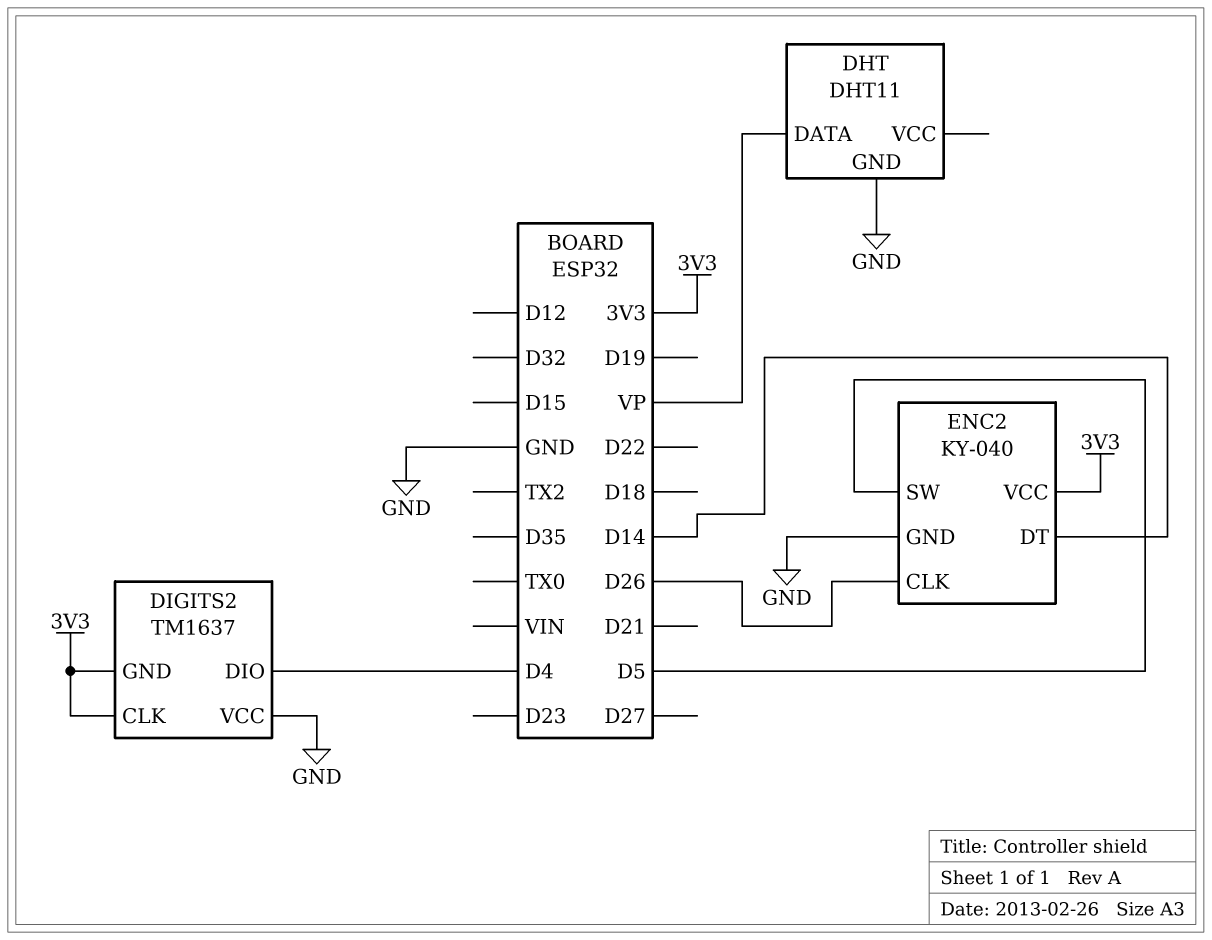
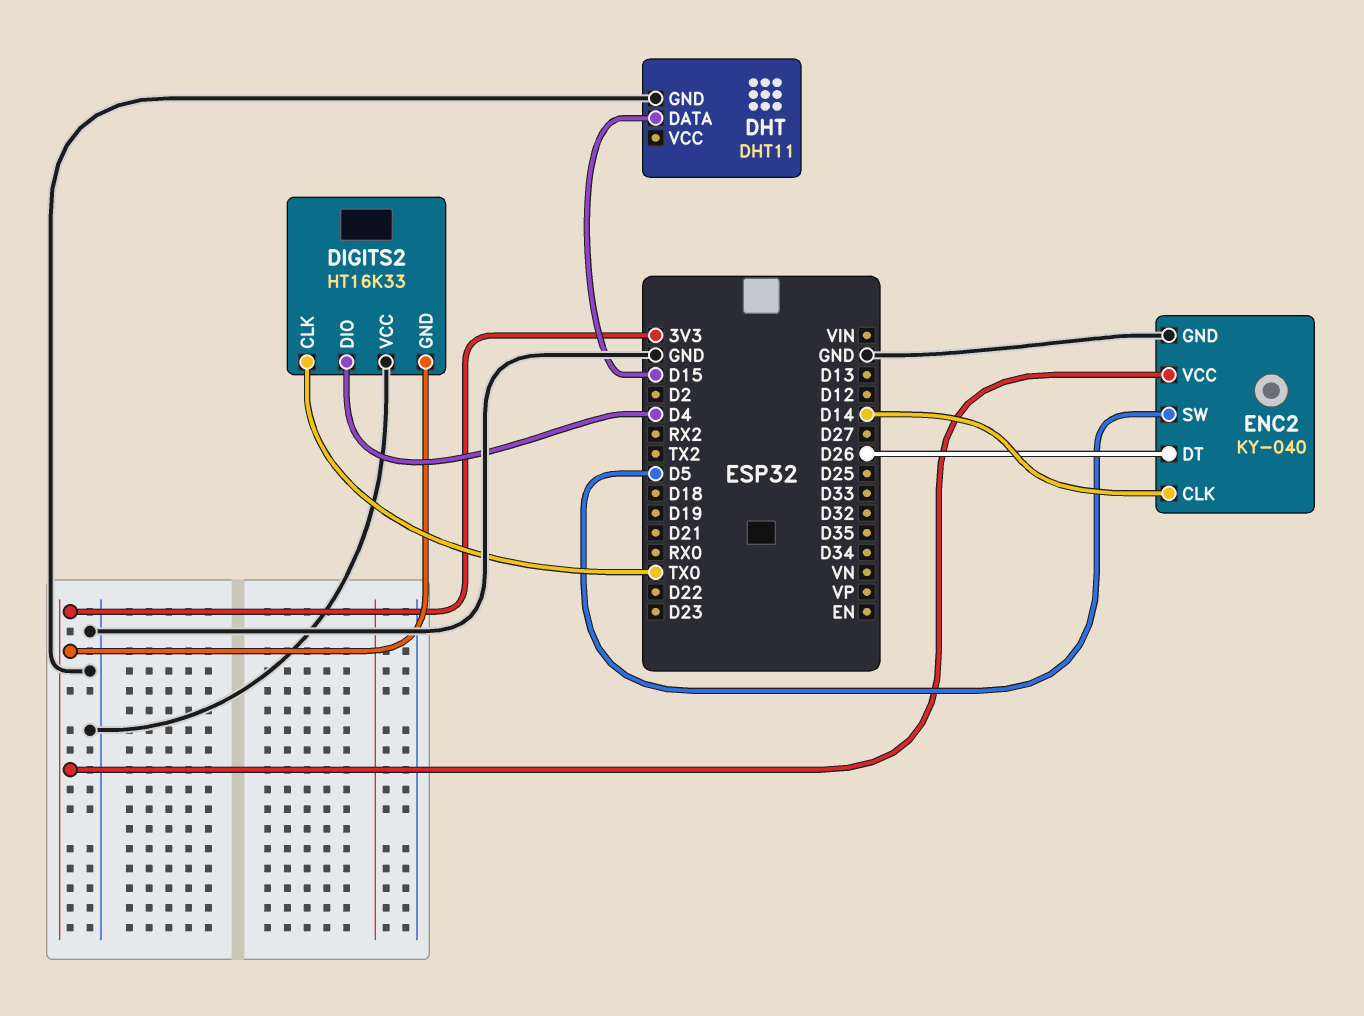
DHT pin DATA: VP -> D15
DIGITS2: TM1637 -> HT16K33
DIGITS2 pin CLK: 3V3 -> TX0
ENC2 pin CLK: D26 -> D14
ENC2 pin DT: D14 -> D26

